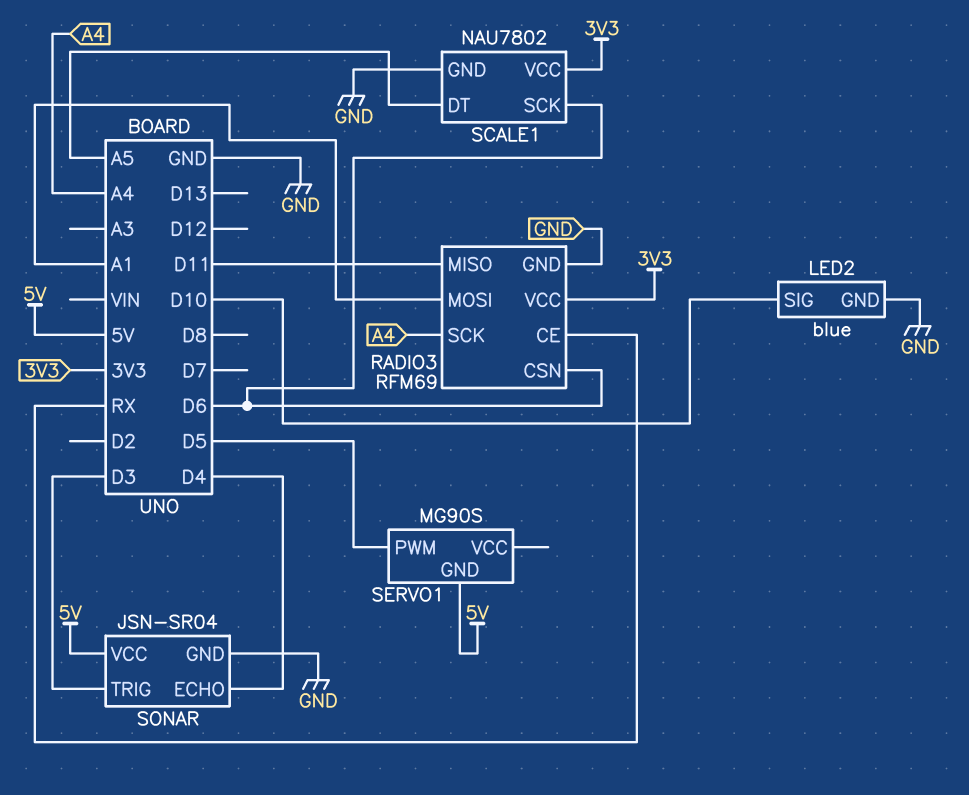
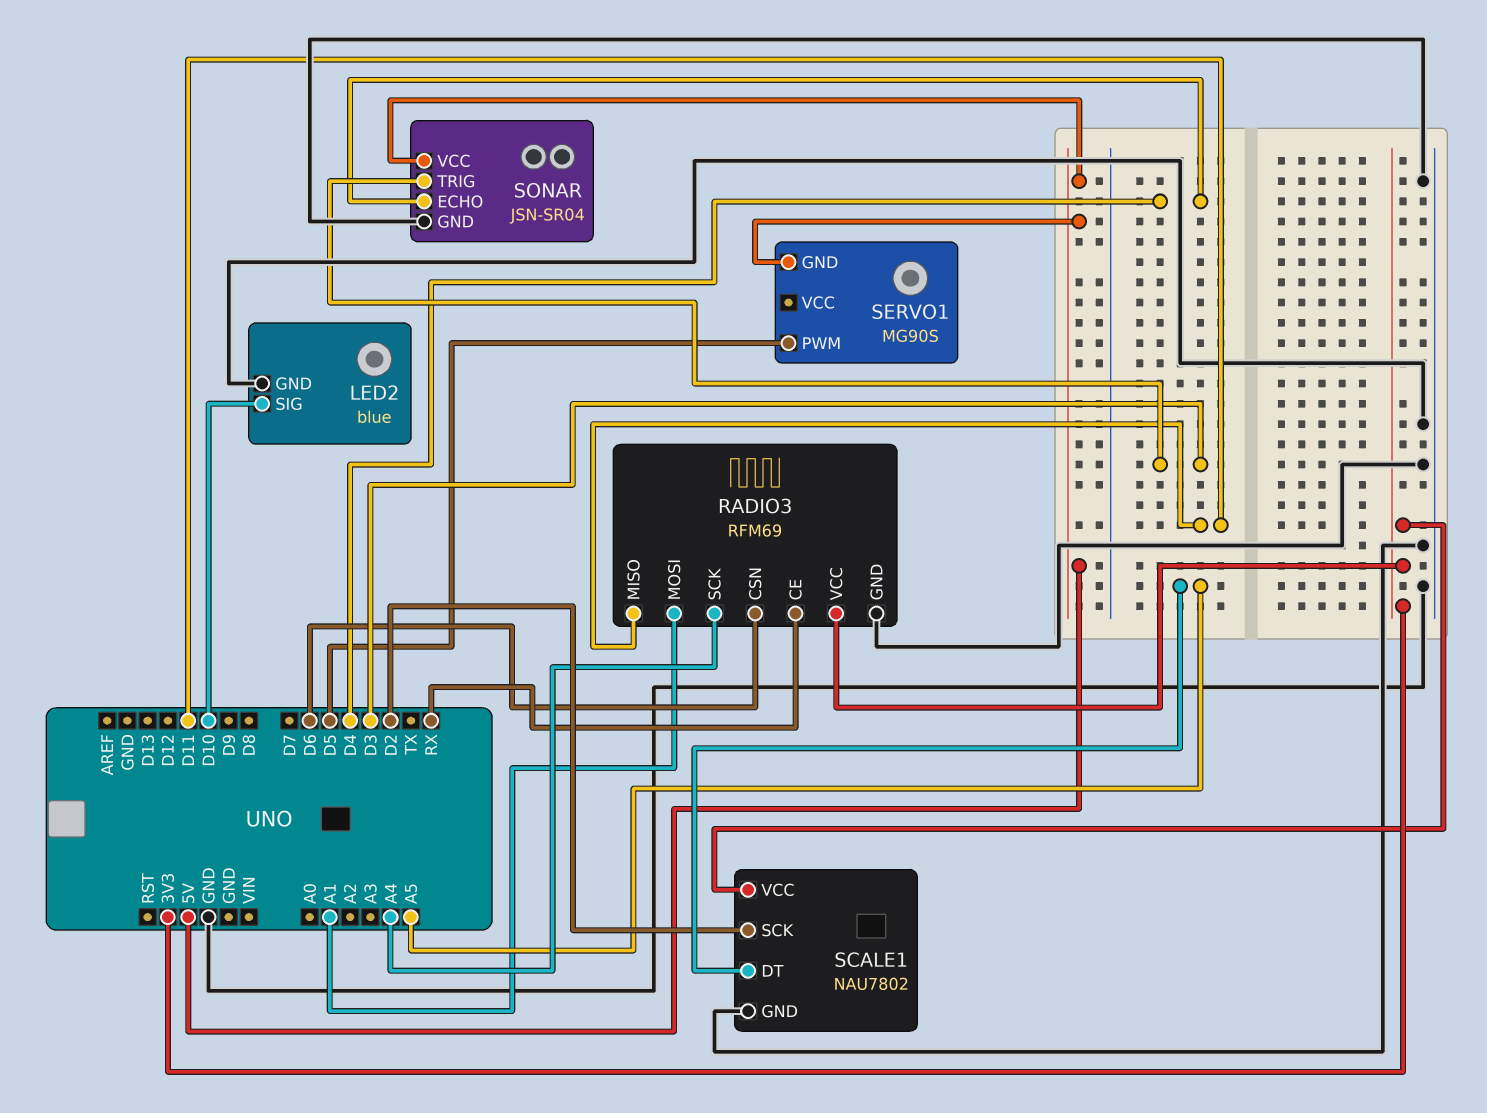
SCALE1 pin SCK: D6 -> D2

